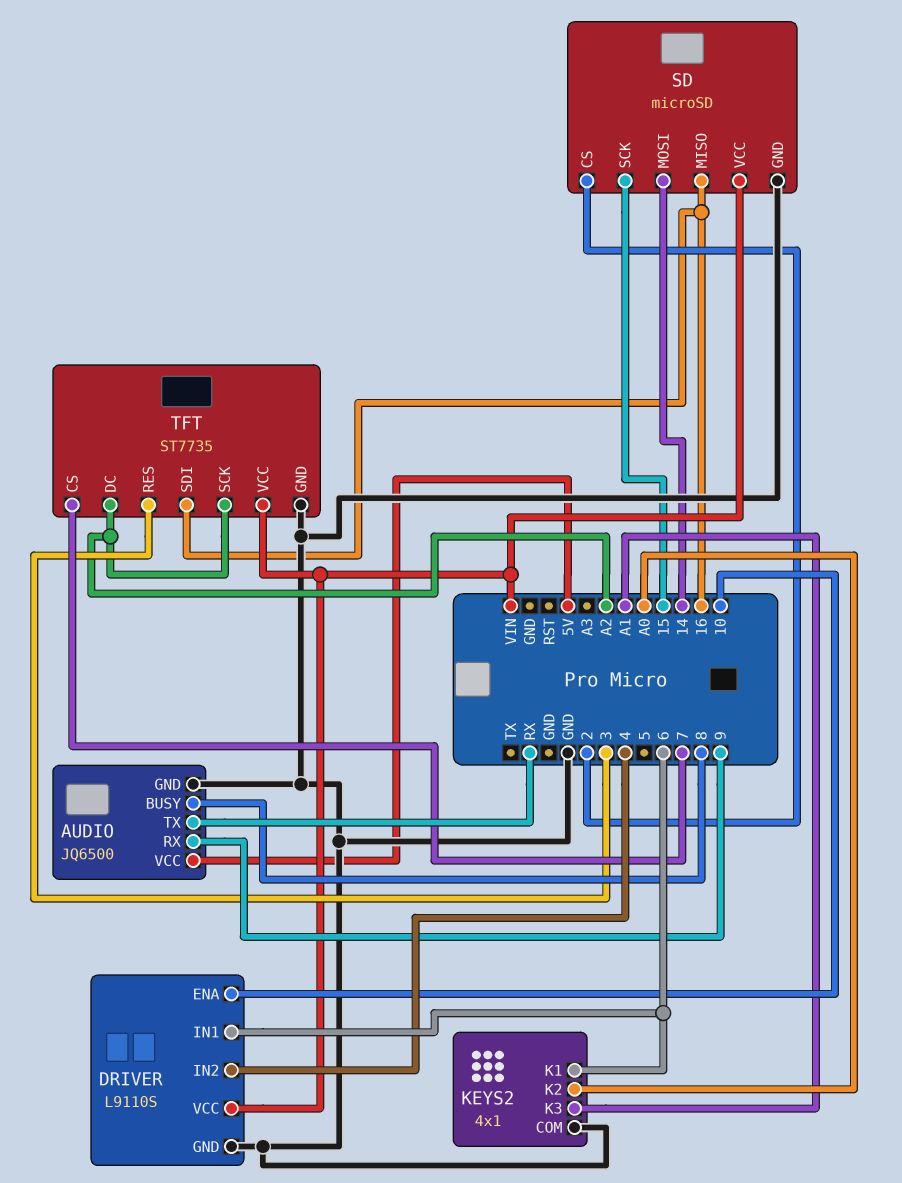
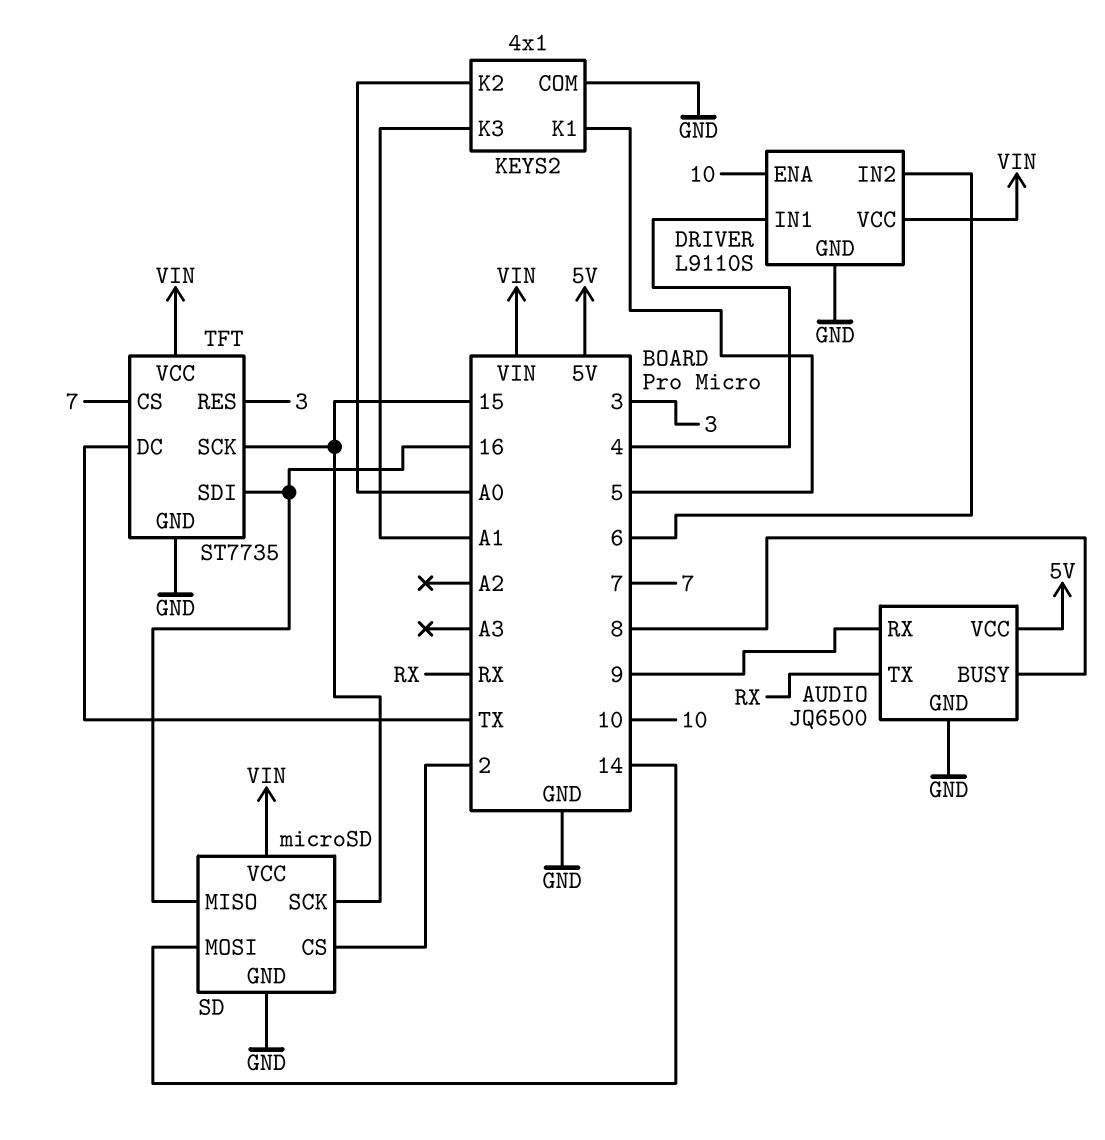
DRIVER pin IN1: 6 -> 4
DRIVER pin IN2: 4 -> 6
KEYS2 pin K1: 6 -> 5
TFT pin DC: A2 -> TX
TFT pin SCK: A2 -> 15

